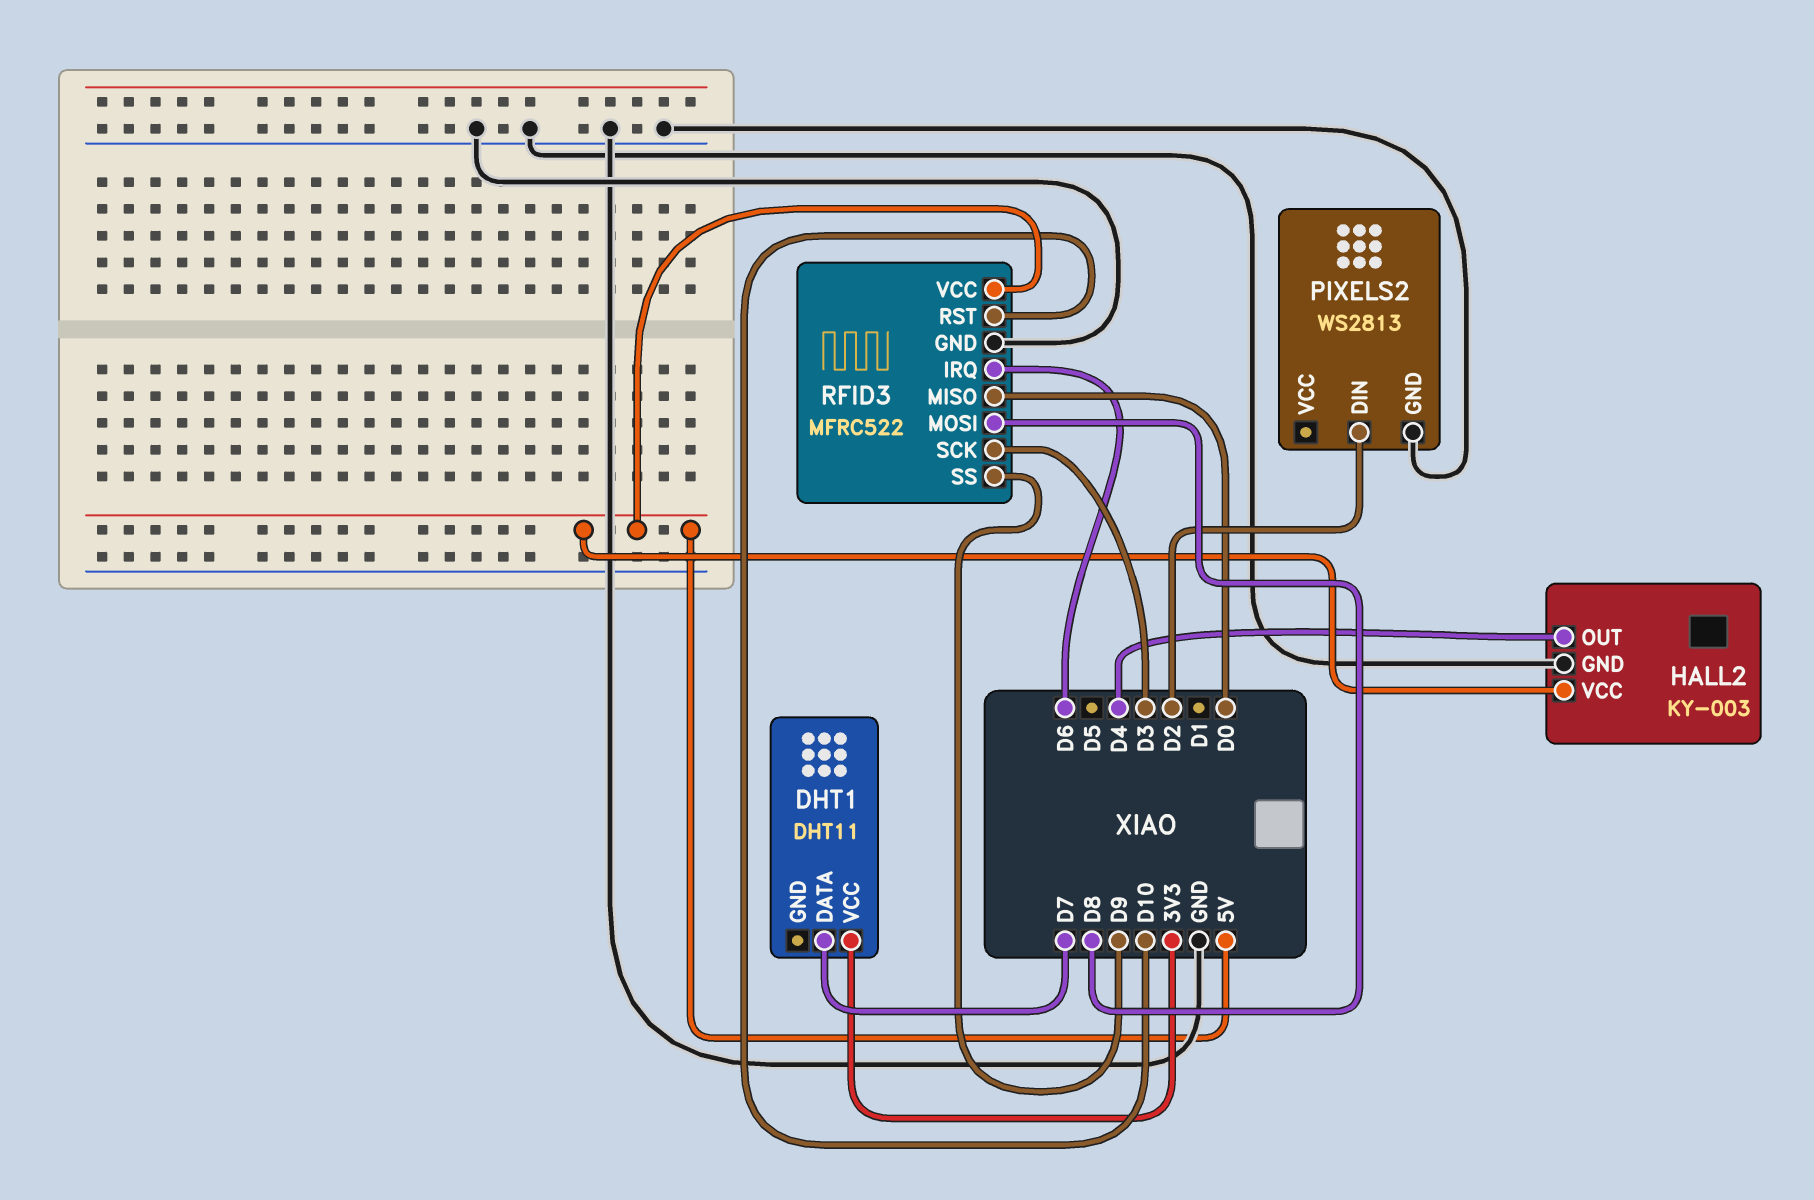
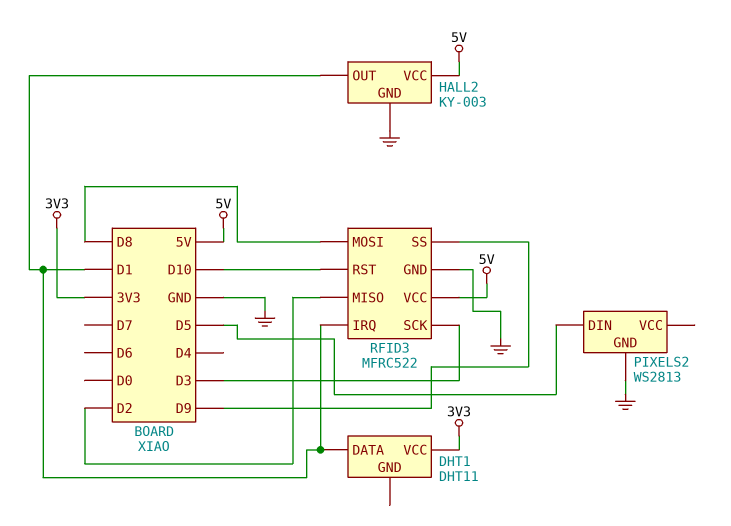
DHT1 pin DATA: D7 -> D1
HALL2 pin OUT: D4 -> D1
PIXELS2 pin DIN: D2 -> D5
RFID3 pin IRQ: D6 -> D1
RFID3 pin MISO: D0 -> D2

